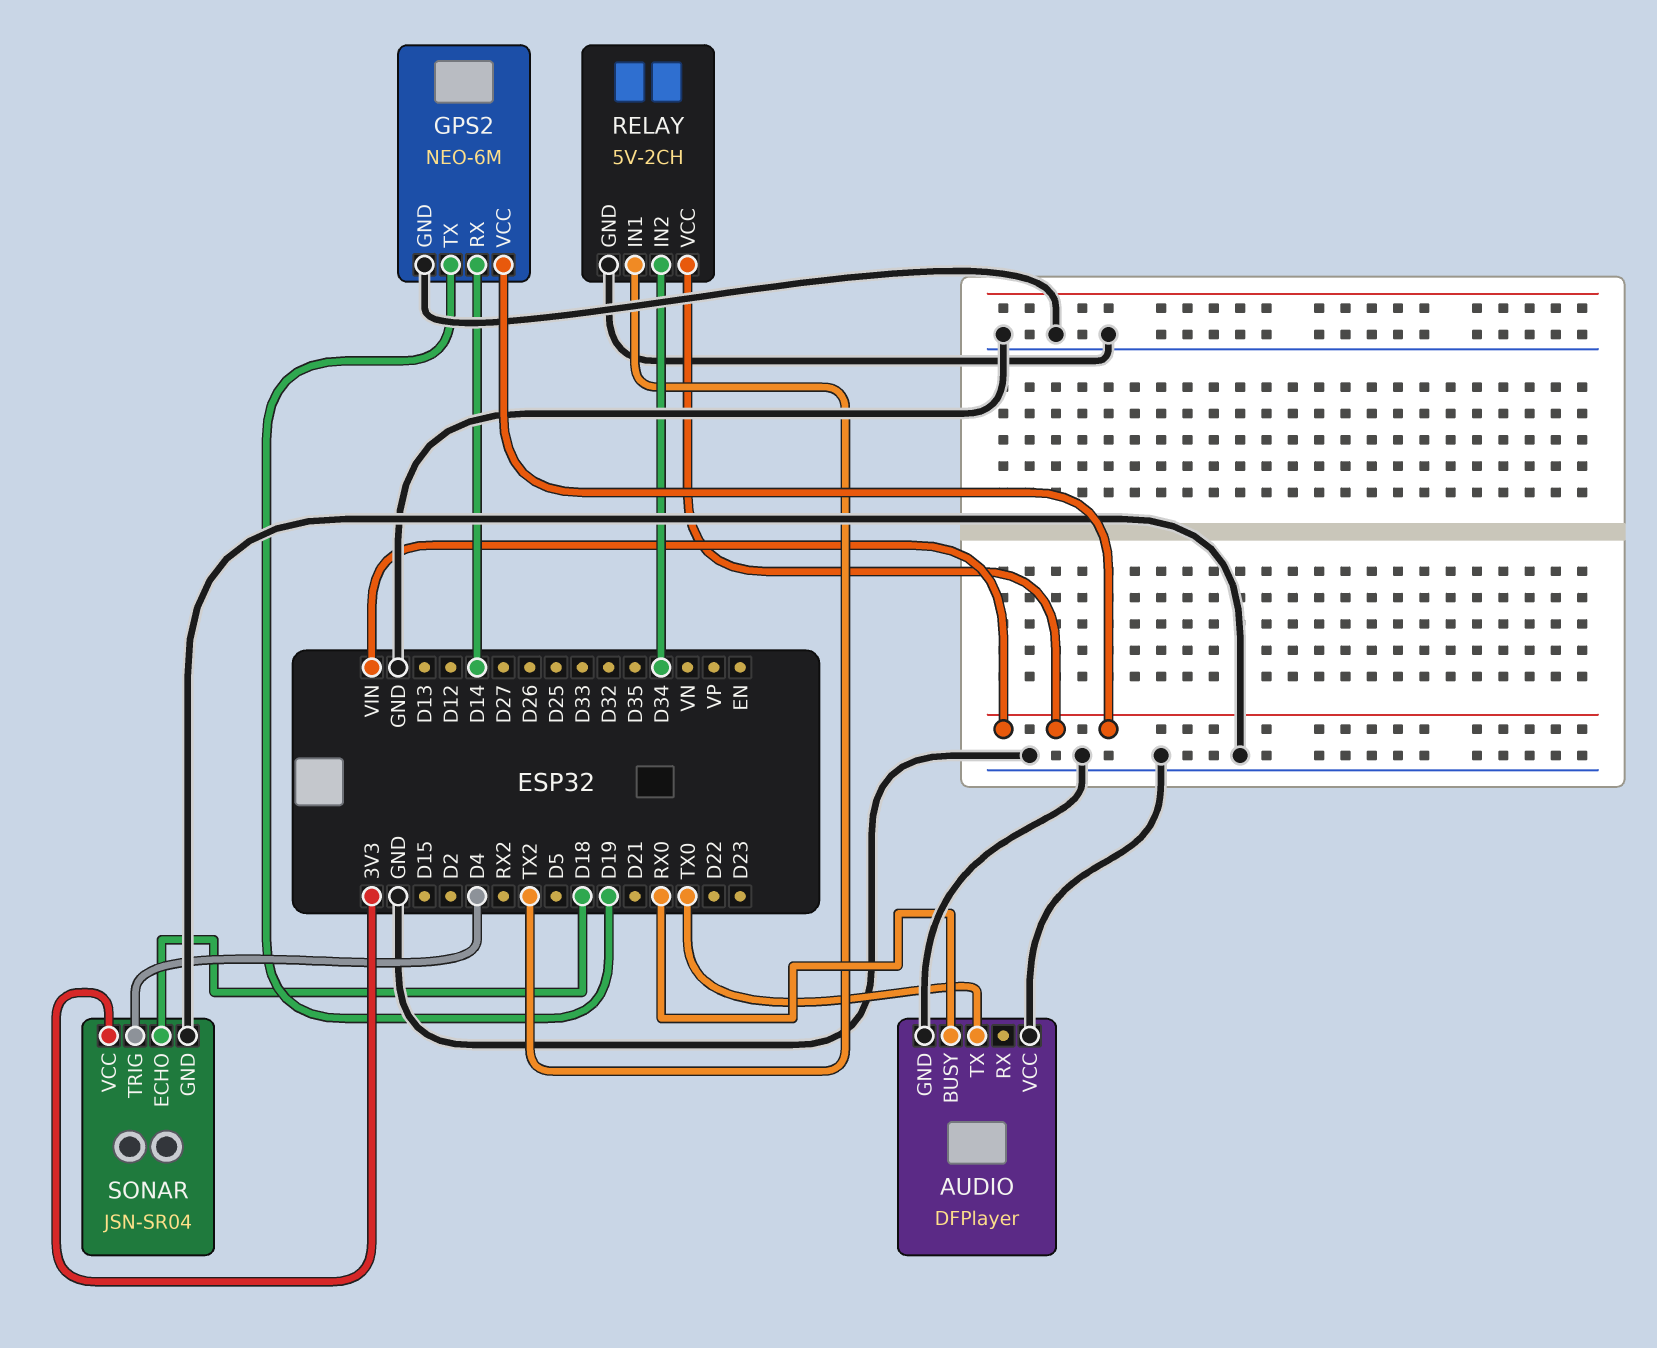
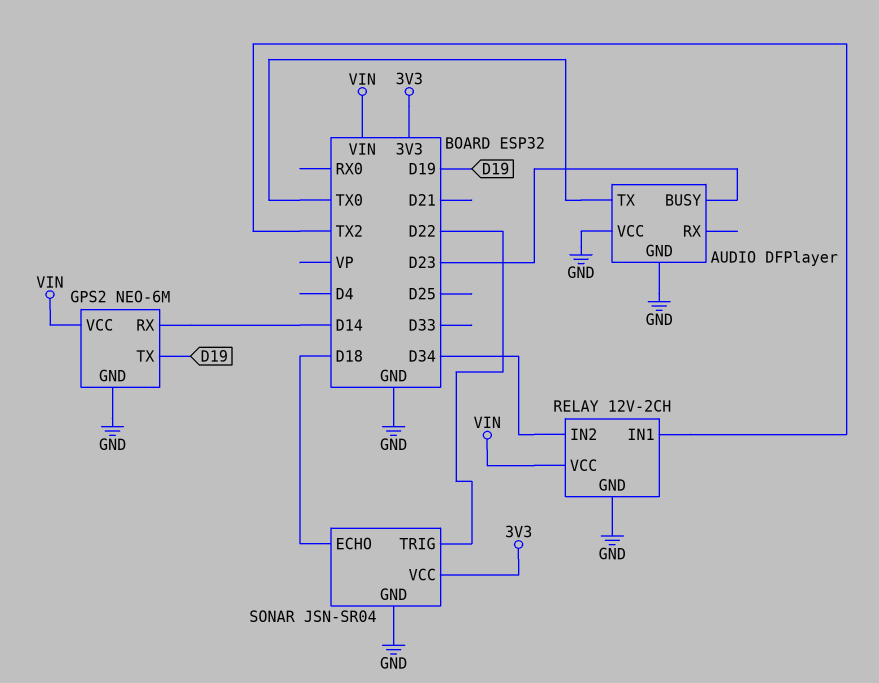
AUDIO pin BUSY: RX0 -> D23
RELAY: 5V-2CH -> 12V-2CH
SONAR pin TRIG: D4 -> D22

